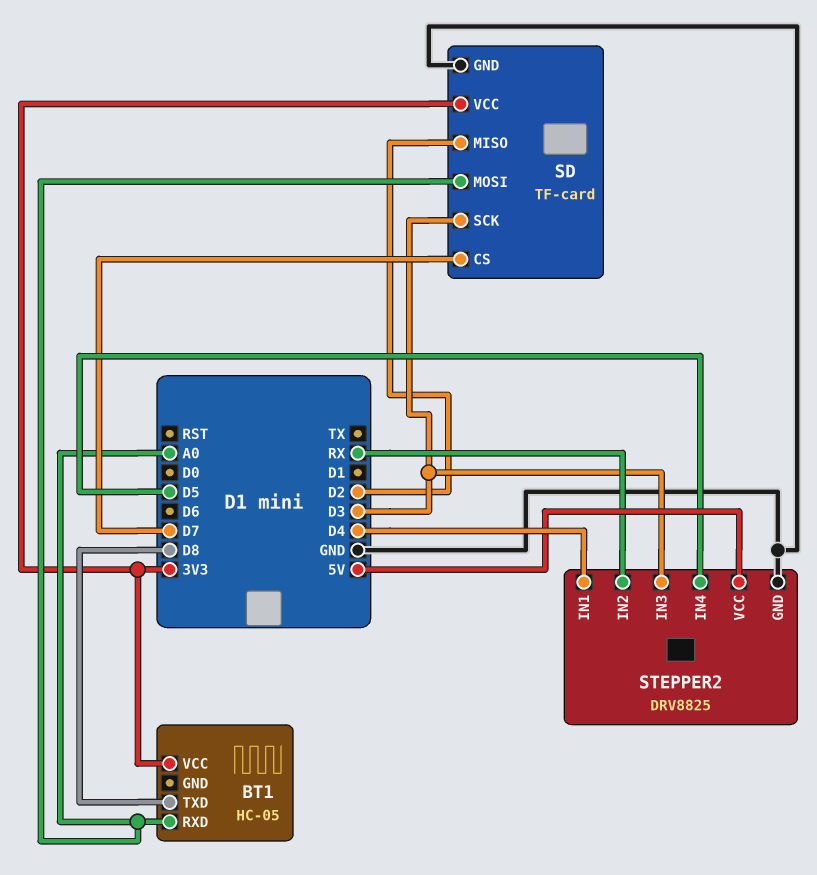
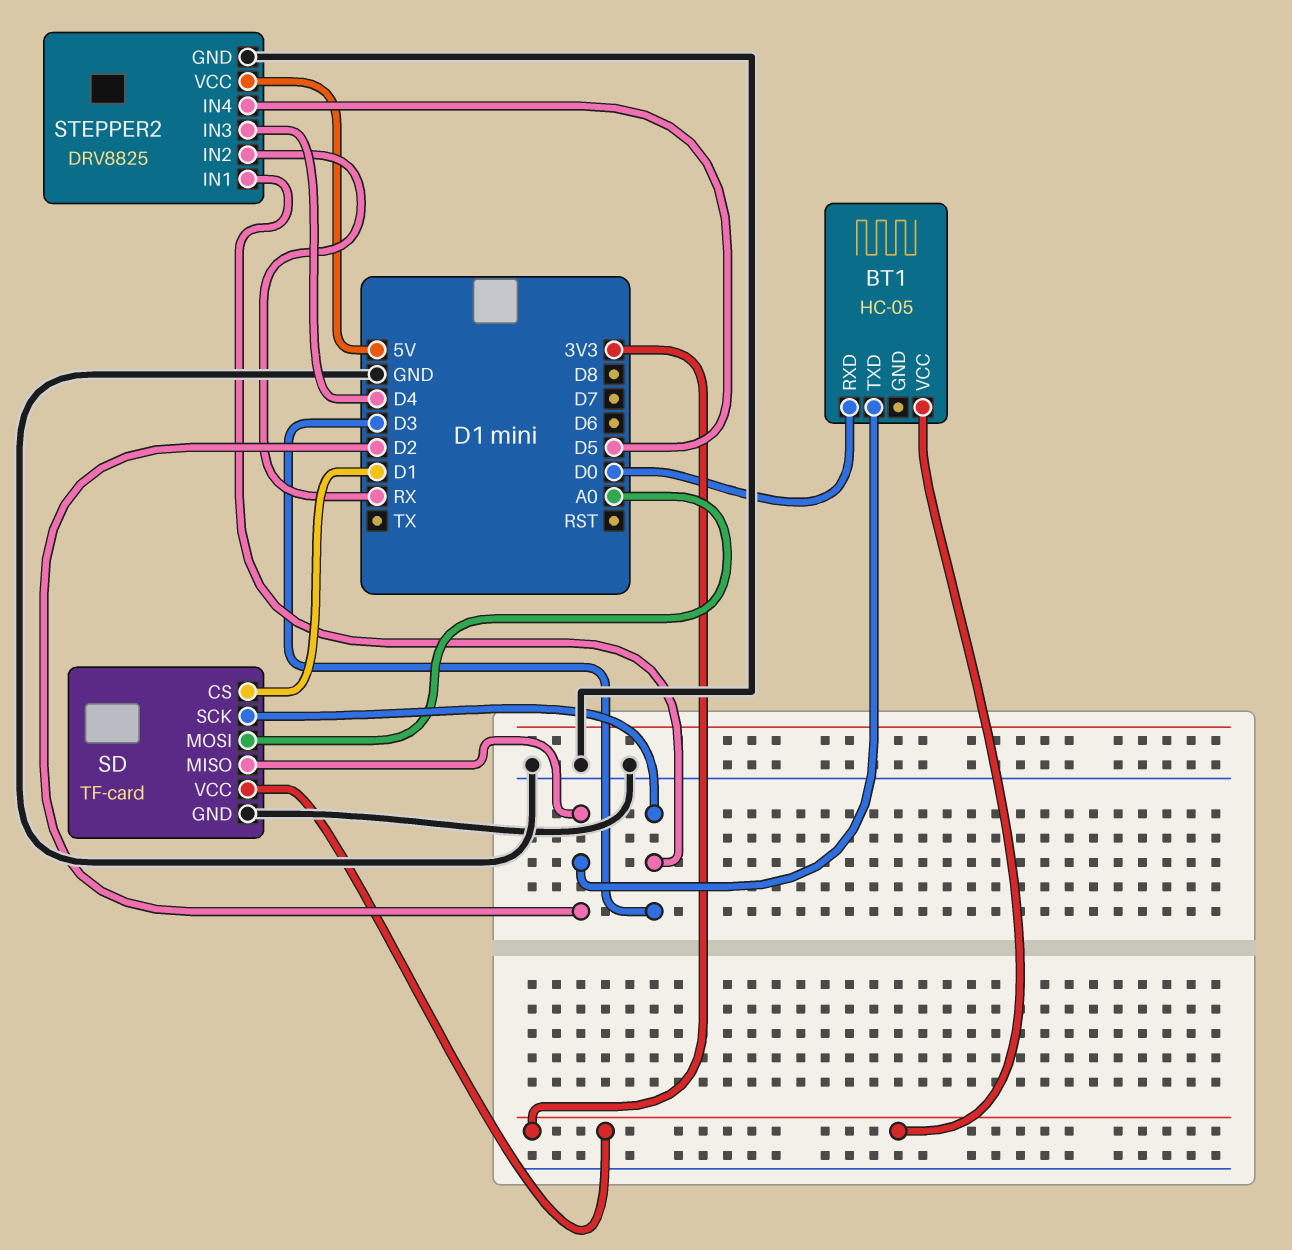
BT1 pin RXD: A0 -> D0
BT1 pin TXD: D8 -> D2
SD pin CS: D7 -> D1
STEPPER2 pin IN1: D4 -> D3
STEPPER2 pin IN3: D3 -> D4

